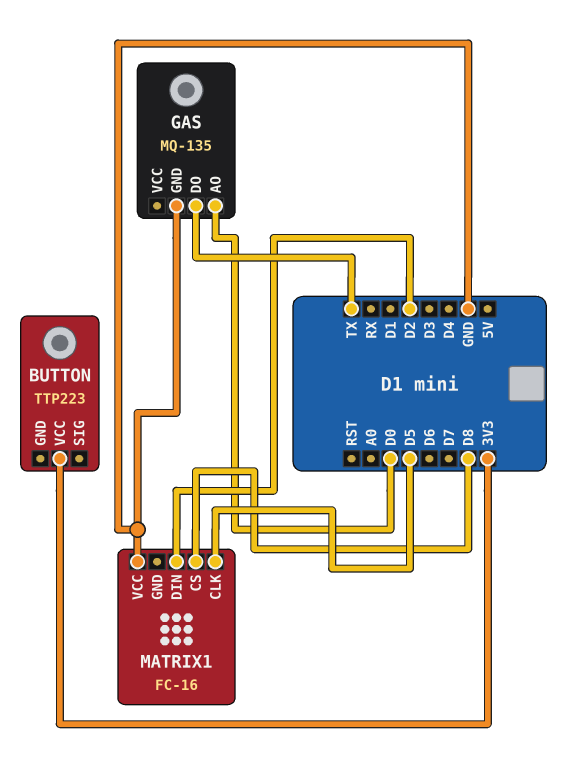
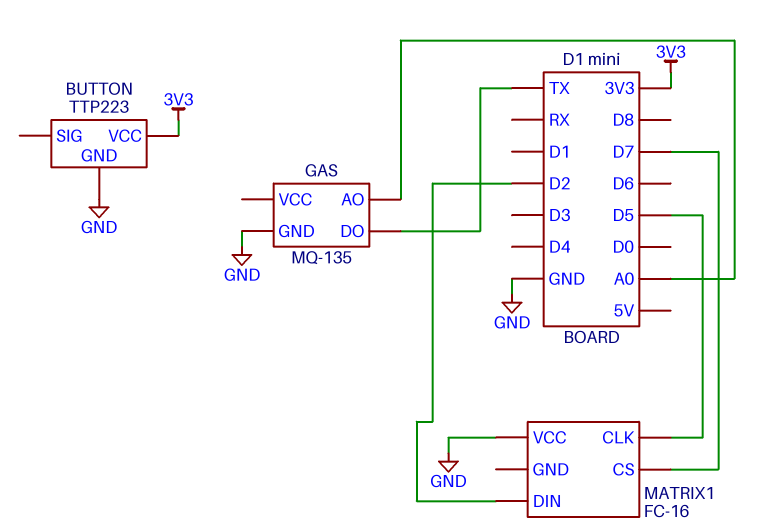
BUTTON pin GND: none -> GND
GAS pin AO: D0 -> A0
MATRIX1 pin CS: D8 -> D7

